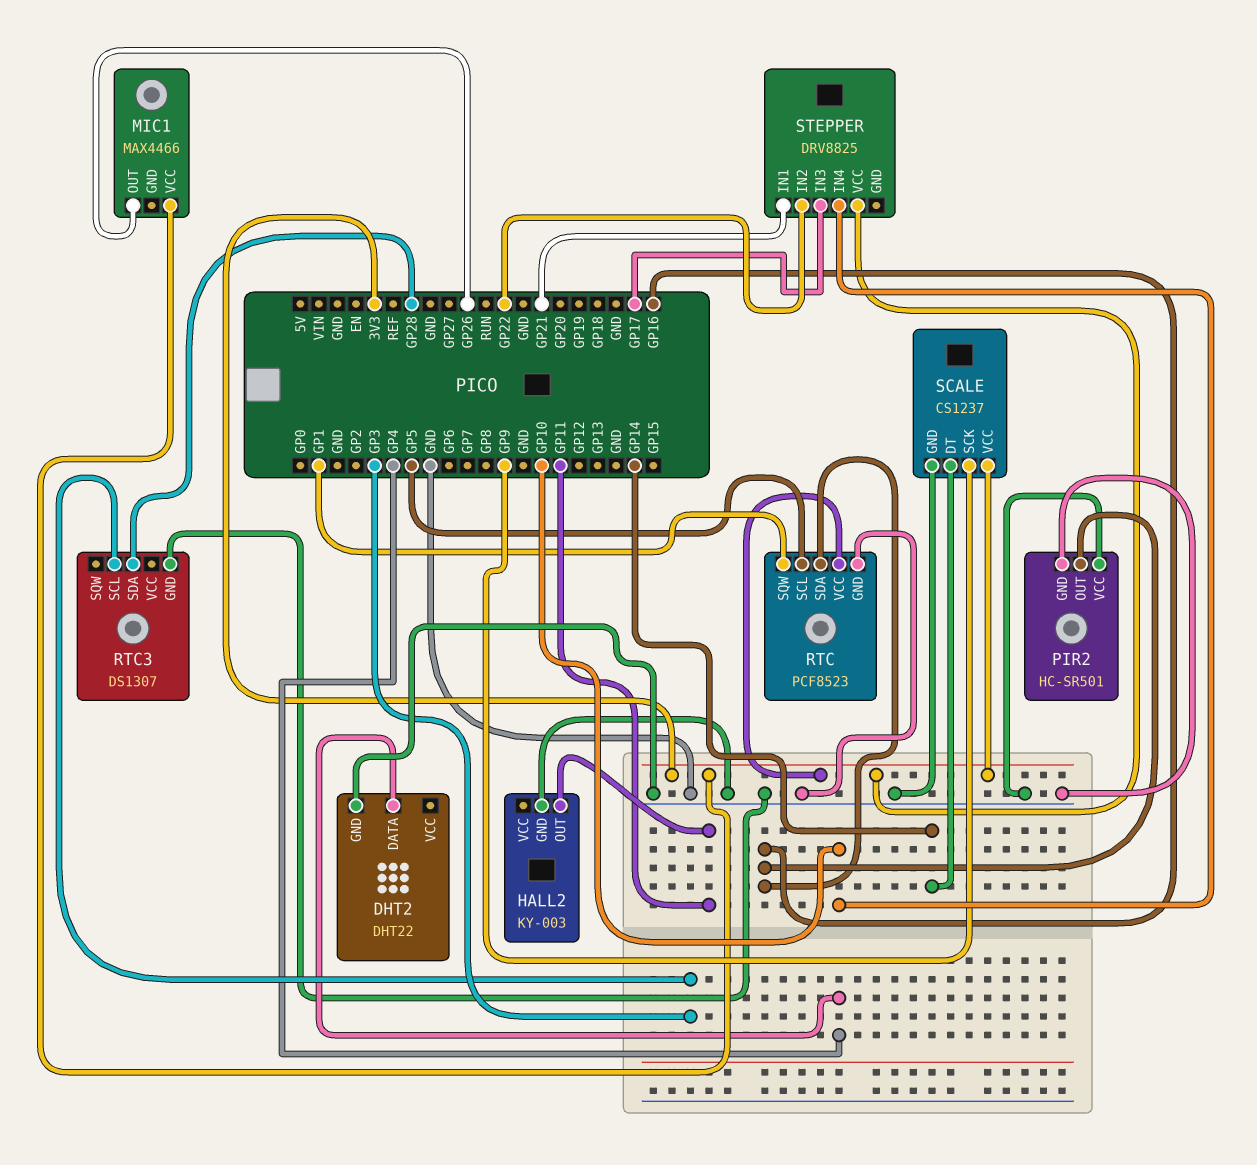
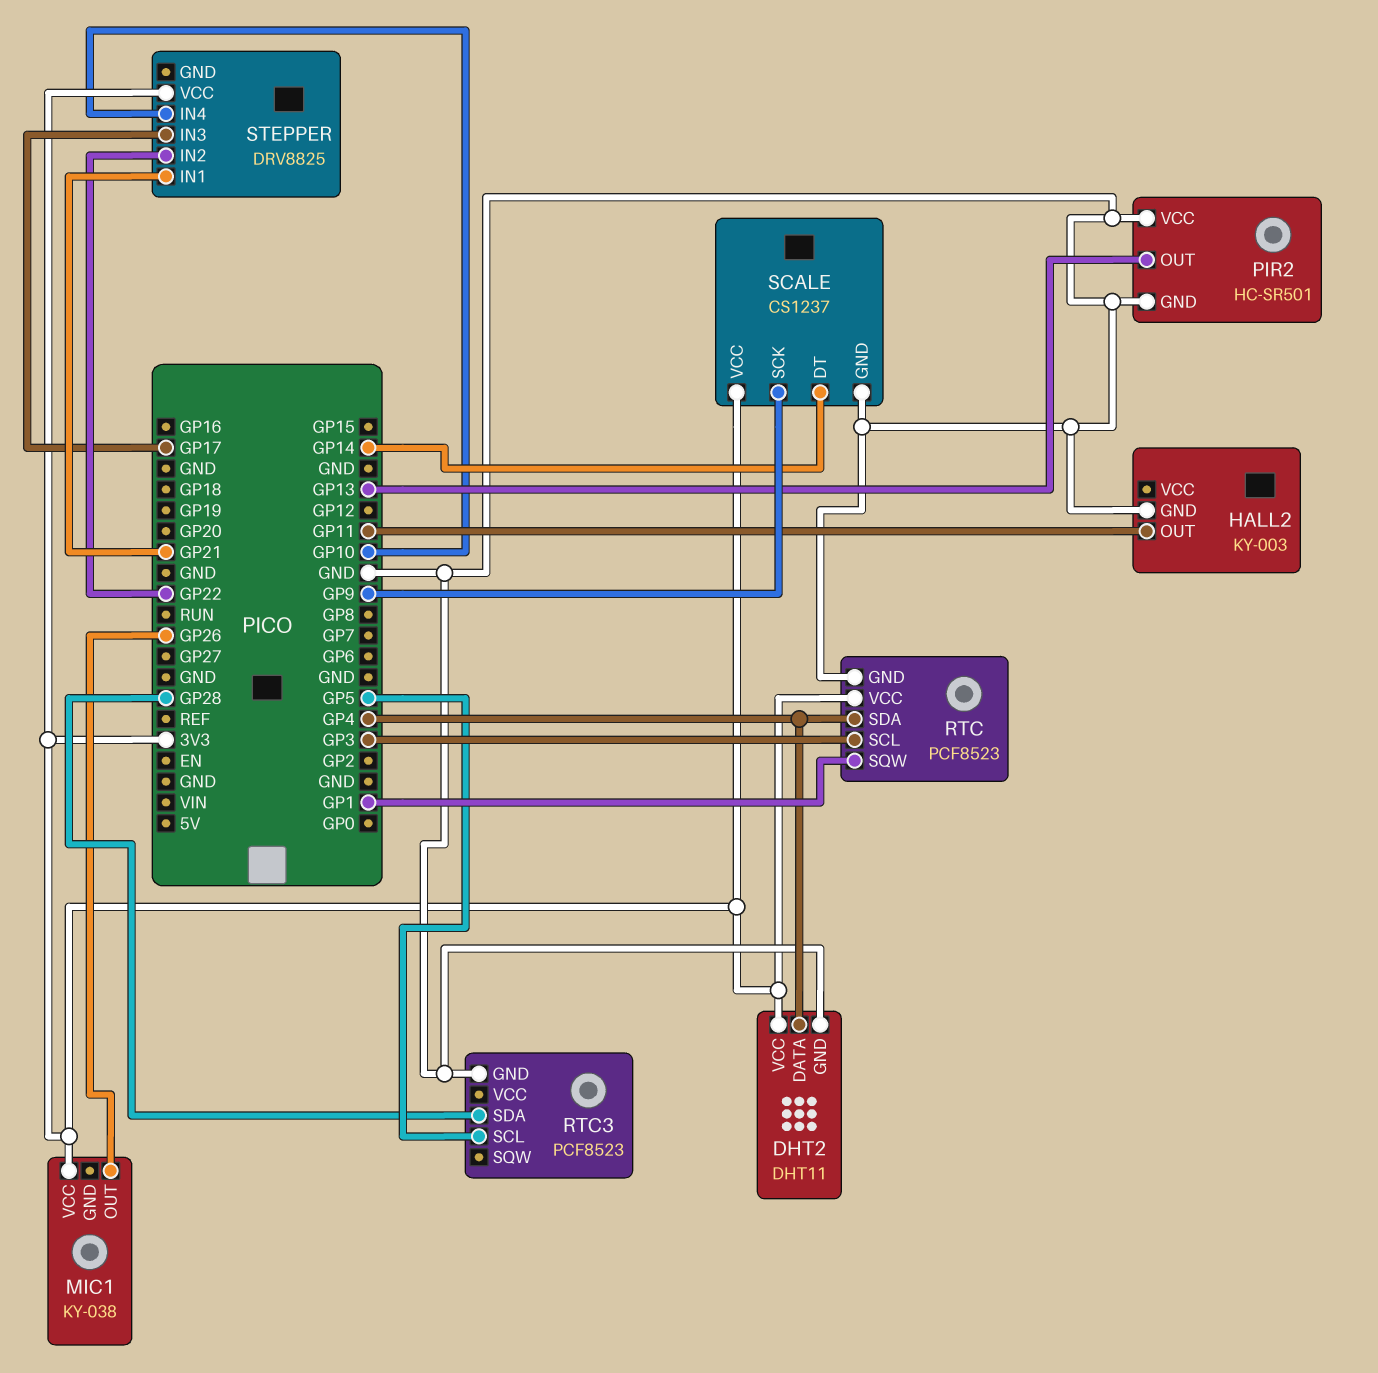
DHT2: DHT22 -> DHT11
DHT2 pin VCC: none -> 3V3
MIC1: MAX4466 -> KY-038
PIR2 pin OUT: GP16 -> GP13
RTC pin SCL: GP5 -> GP3
RTC pin SDA: GP16 -> GP4
RTC3: DS1307 -> PCF8523
RTC3 pin SCL: GP3 -> GP5

